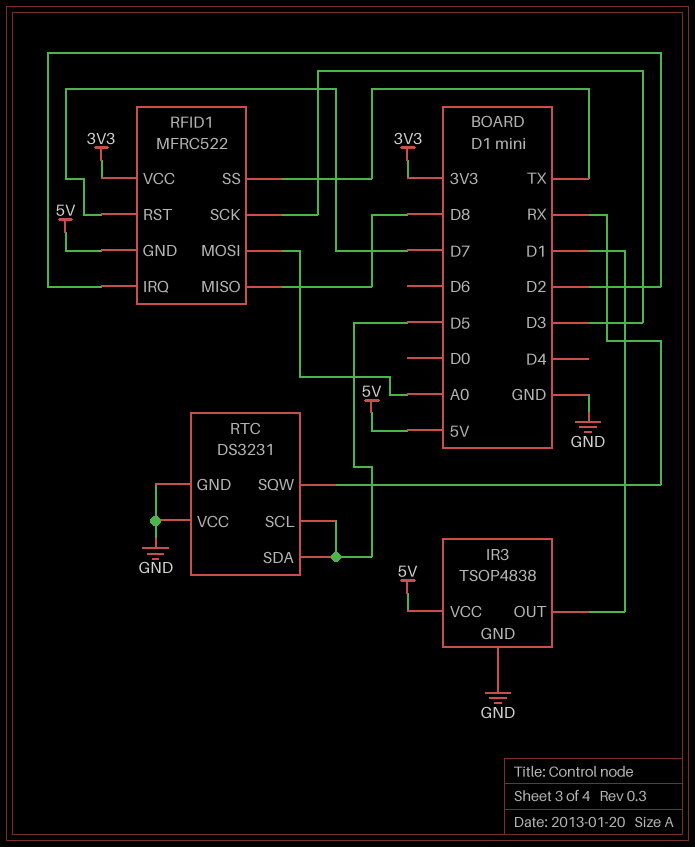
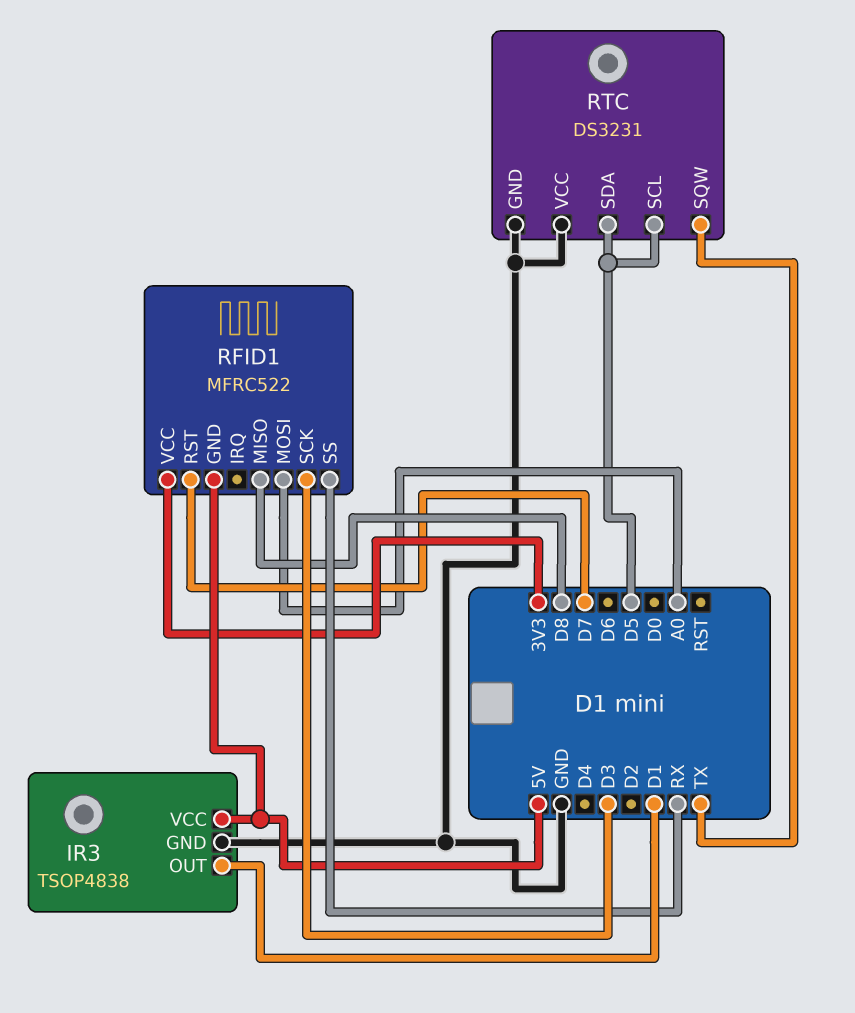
RFID1 pin IRQ: D2 -> none
RFID1 pin SS: TX -> RX
RTC pin SQW: RX -> TX

